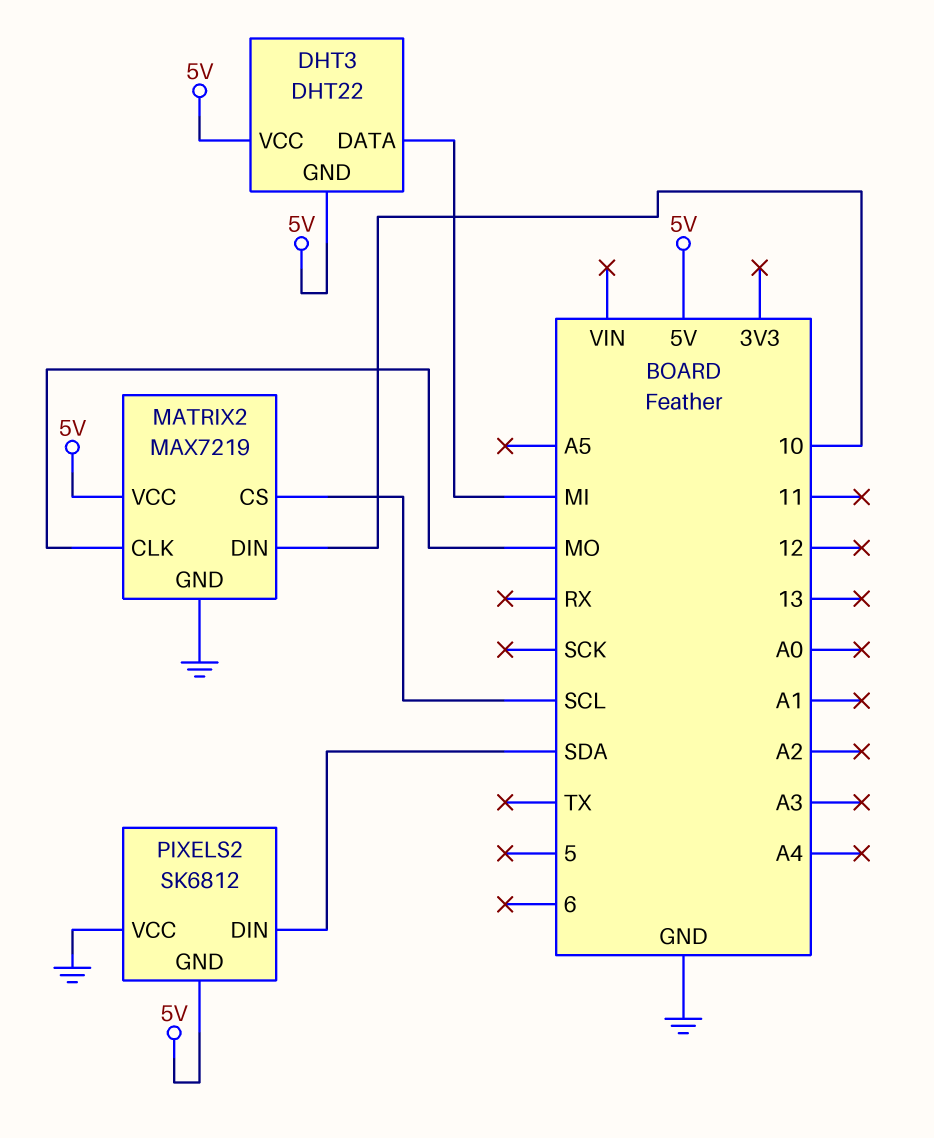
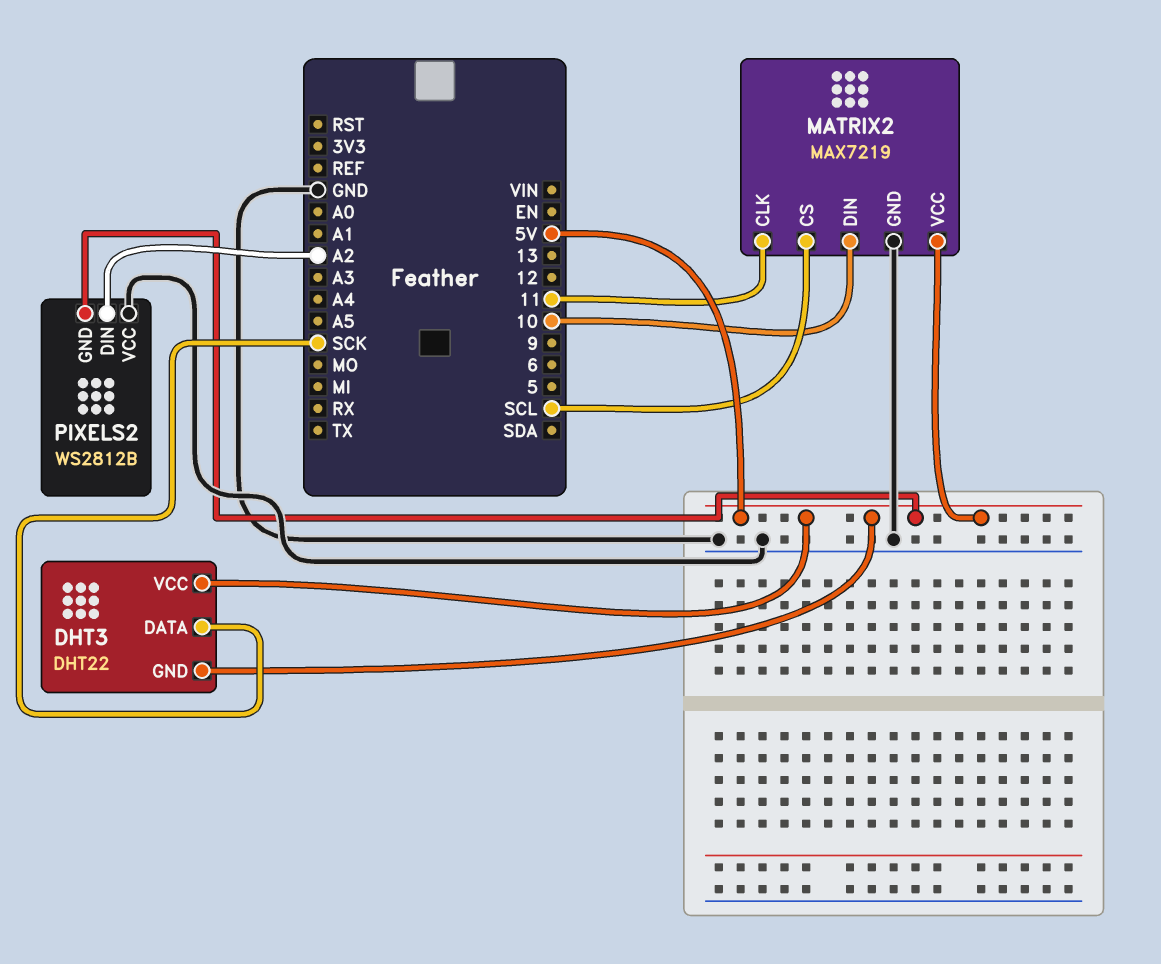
DHT3 pin DATA: MI -> SCK
MATRIX2 pin CLK: MO -> 11
PIXELS2: SK6812 -> WS2812B
PIXELS2 pin DIN: SDA -> A2

